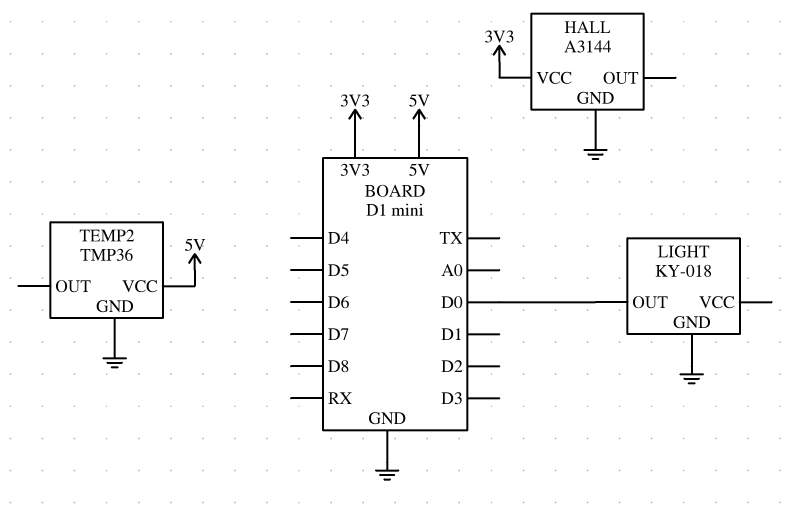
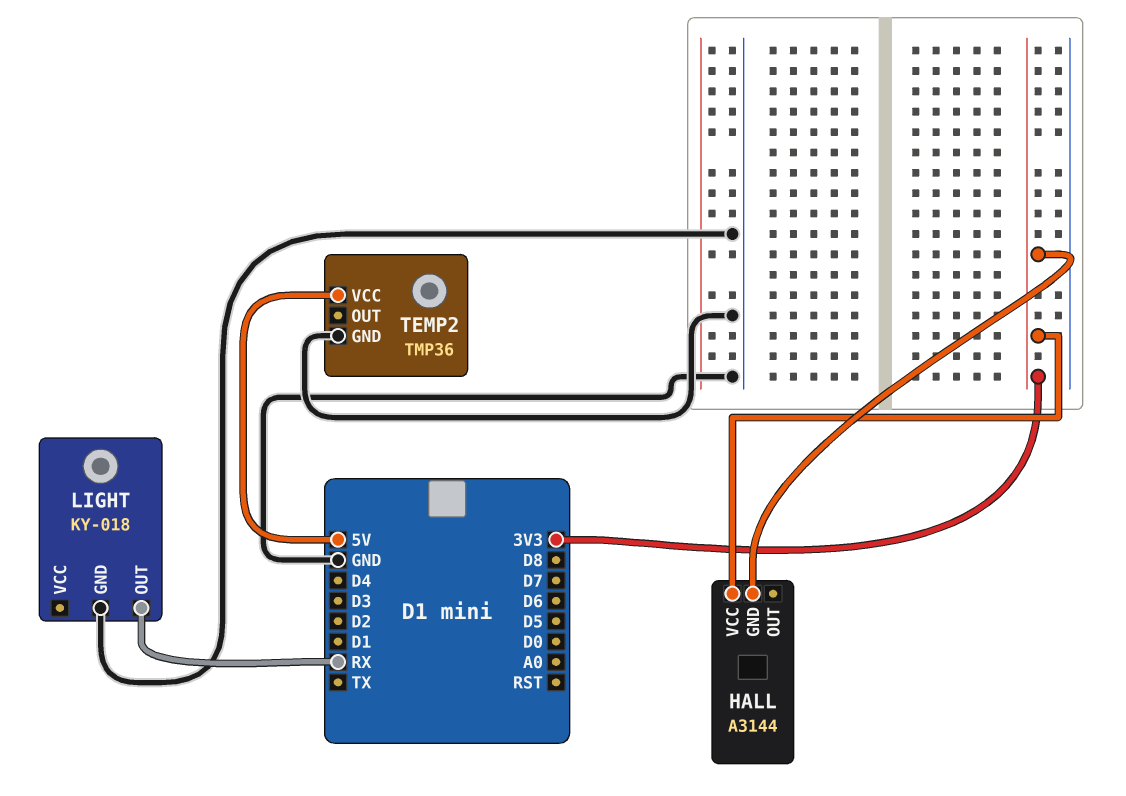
HALL pin GND: GND -> 3V3
LIGHT pin OUT: D0 -> RX

